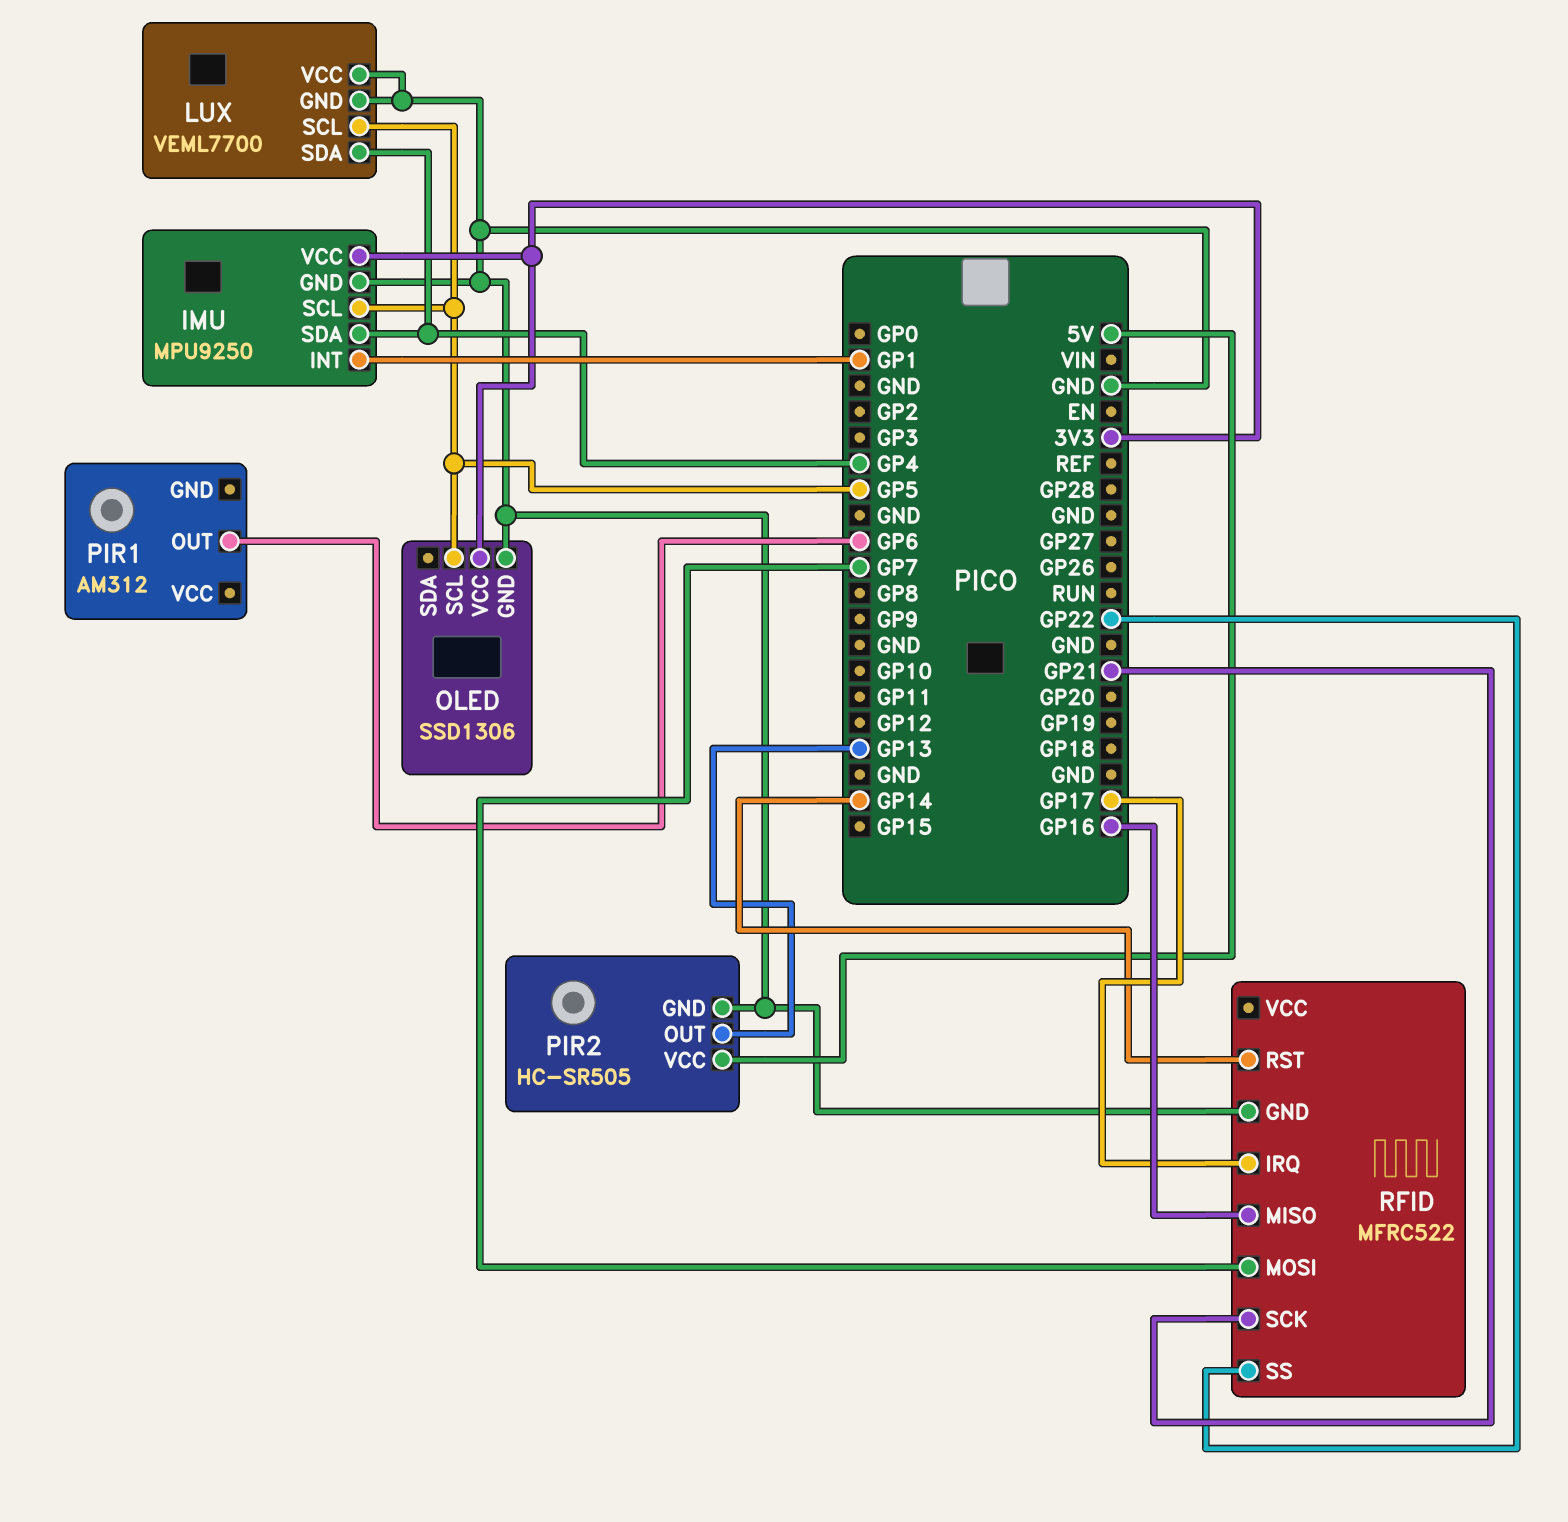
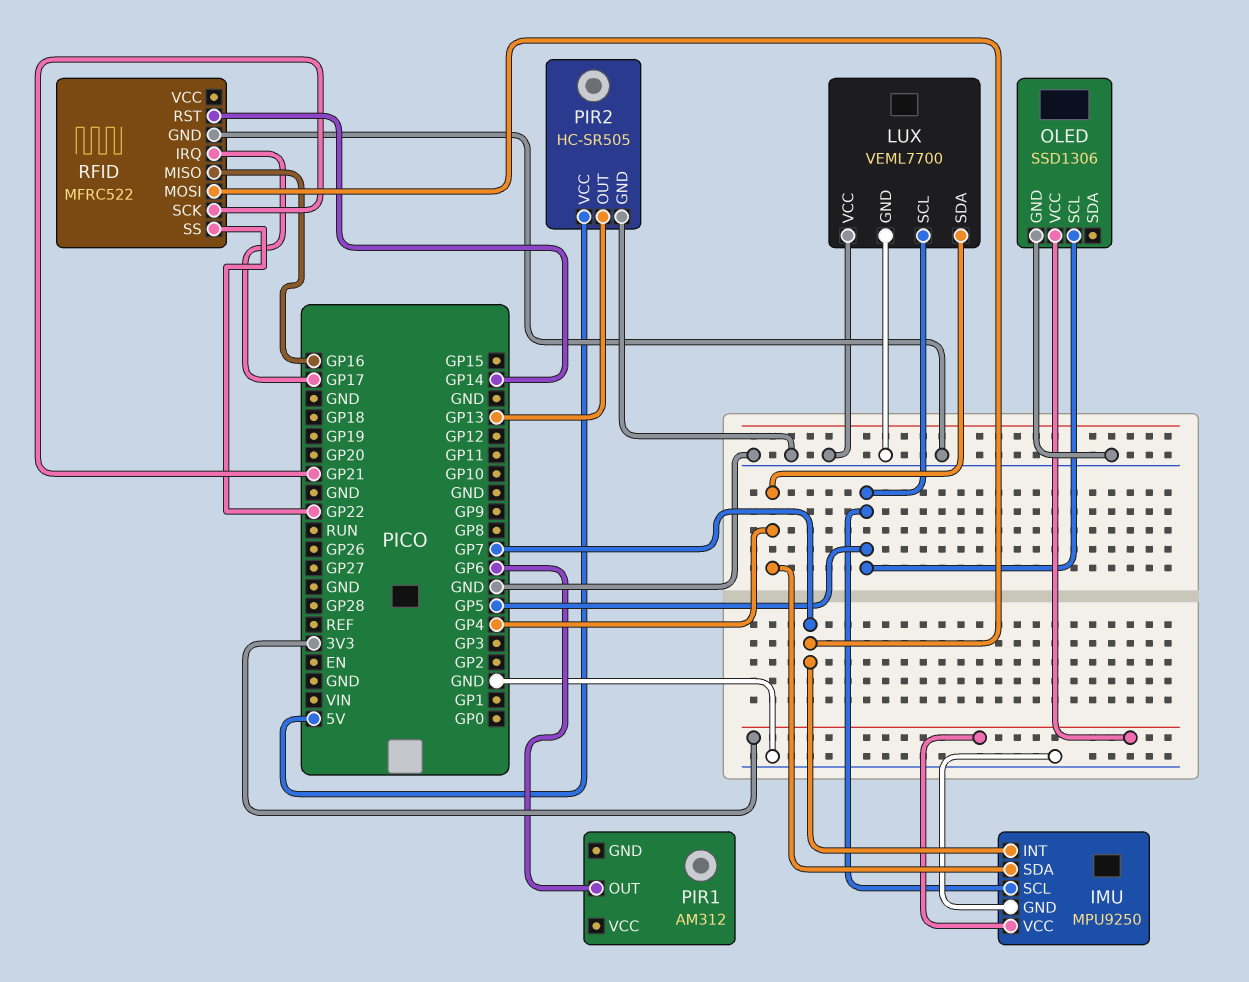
IMU pin INT: GP1 -> GP7

